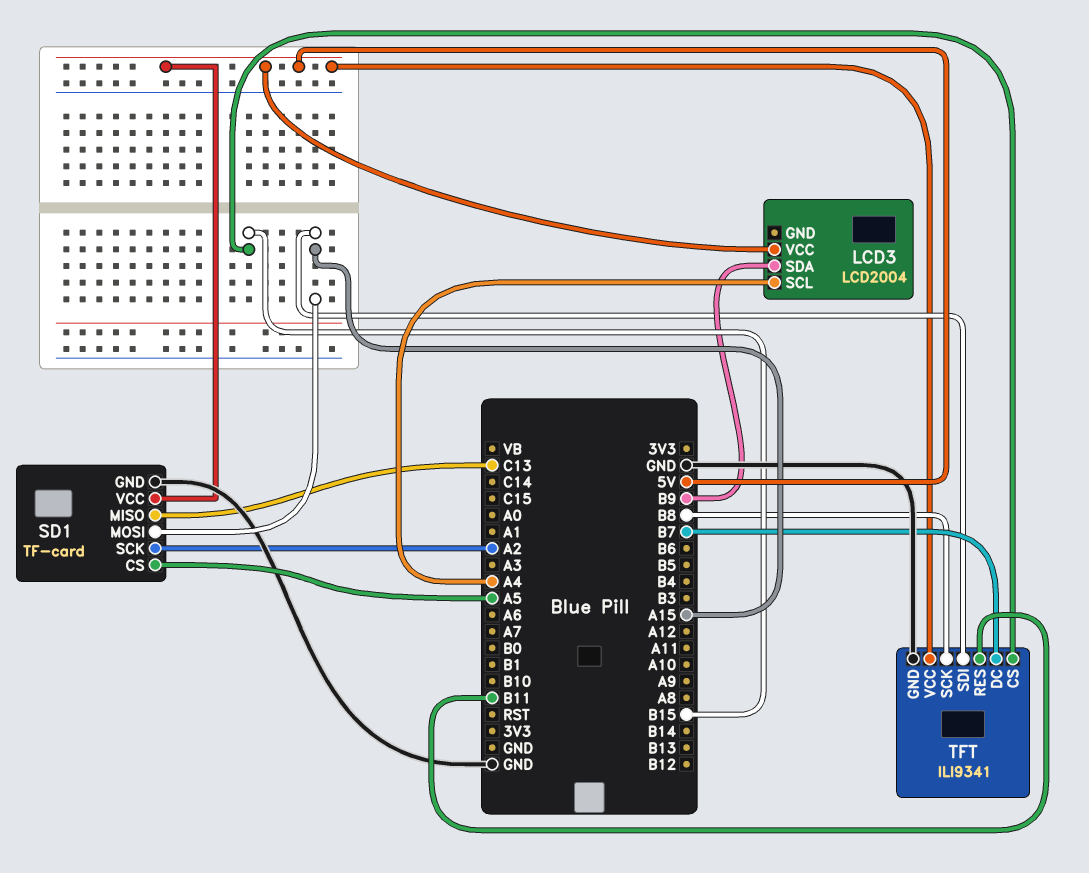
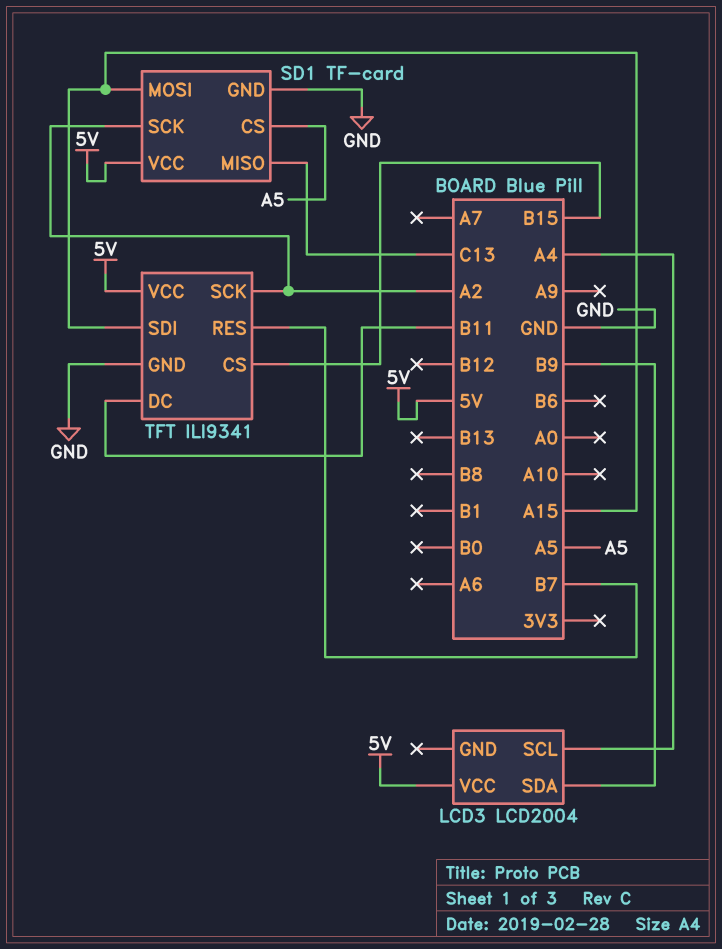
TFT pin DC: B7 -> B11
TFT pin RES: B11 -> B7
TFT pin SCK: B8 -> A2

